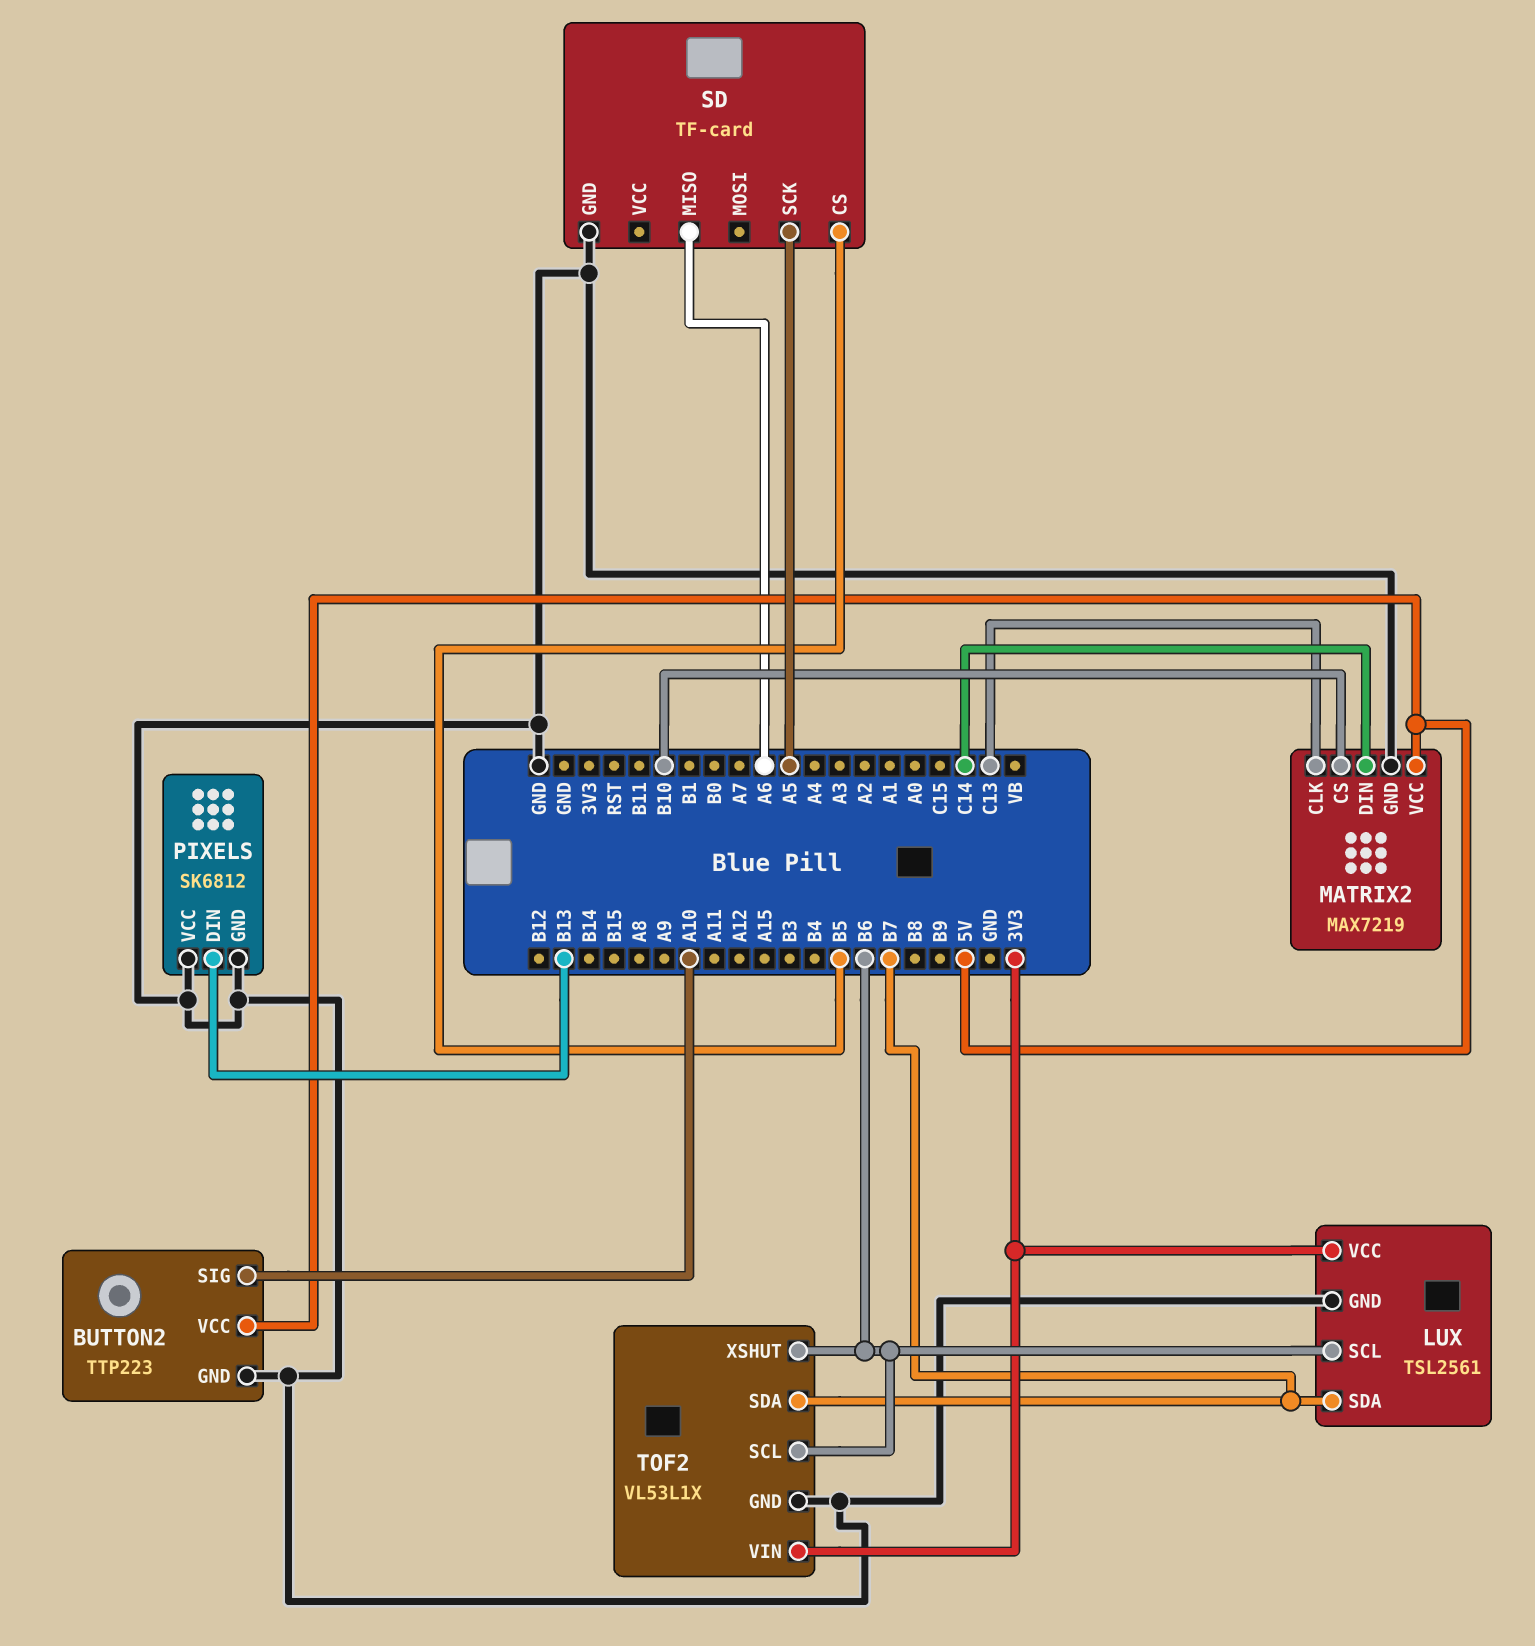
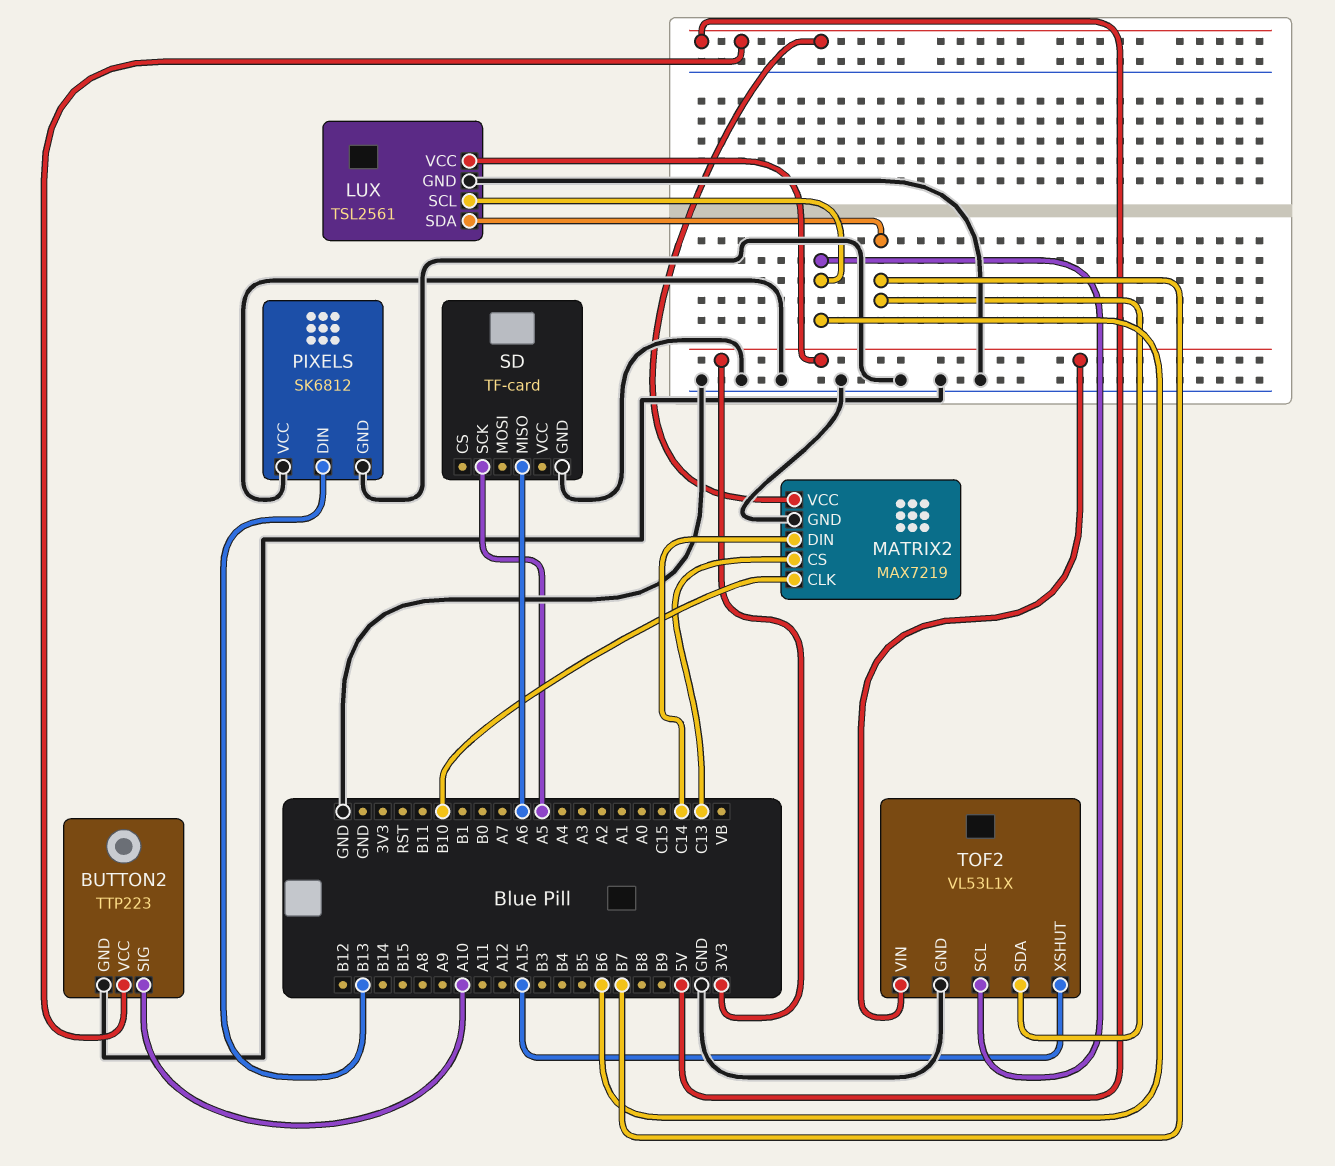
MATRIX2 pin CLK: C13 -> B10
MATRIX2 pin CS: B10 -> C13
SD pin CS: B5 -> none
TOF2 pin XSHUT: B6 -> A15

